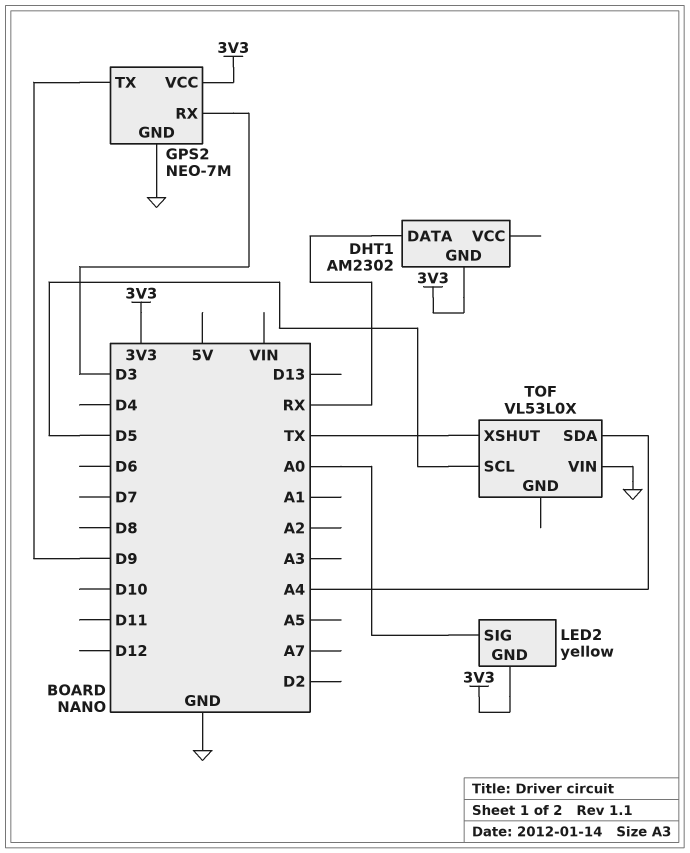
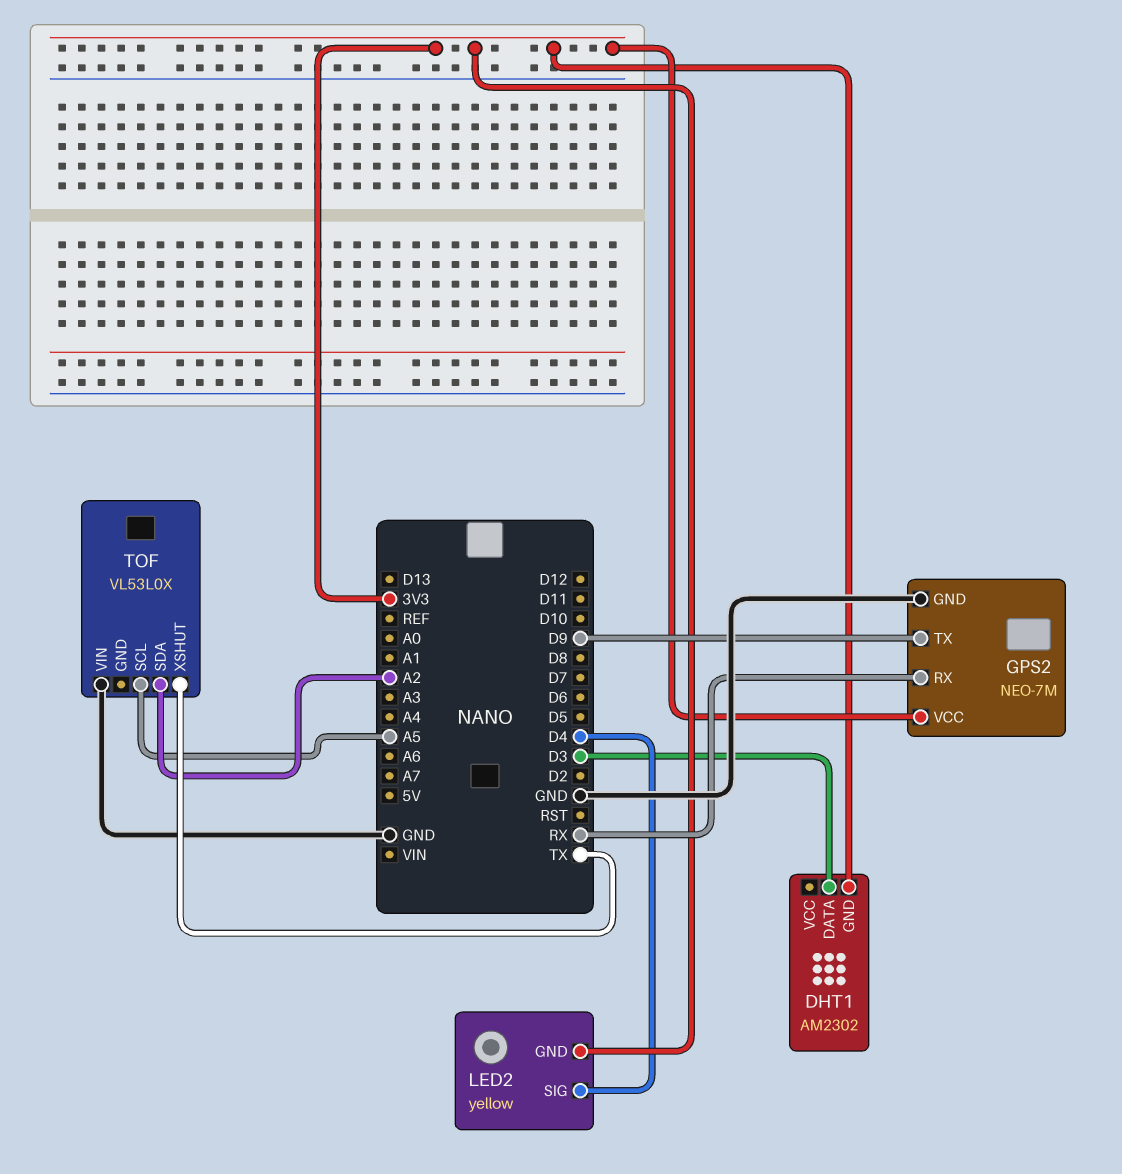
DHT1 pin DATA: RX -> D3
GPS2 pin RX: D3 -> RX
LED2 pin SIG: A0 -> D4
TOF pin SCL: D5 -> A5
TOF pin SDA: A4 -> A2

